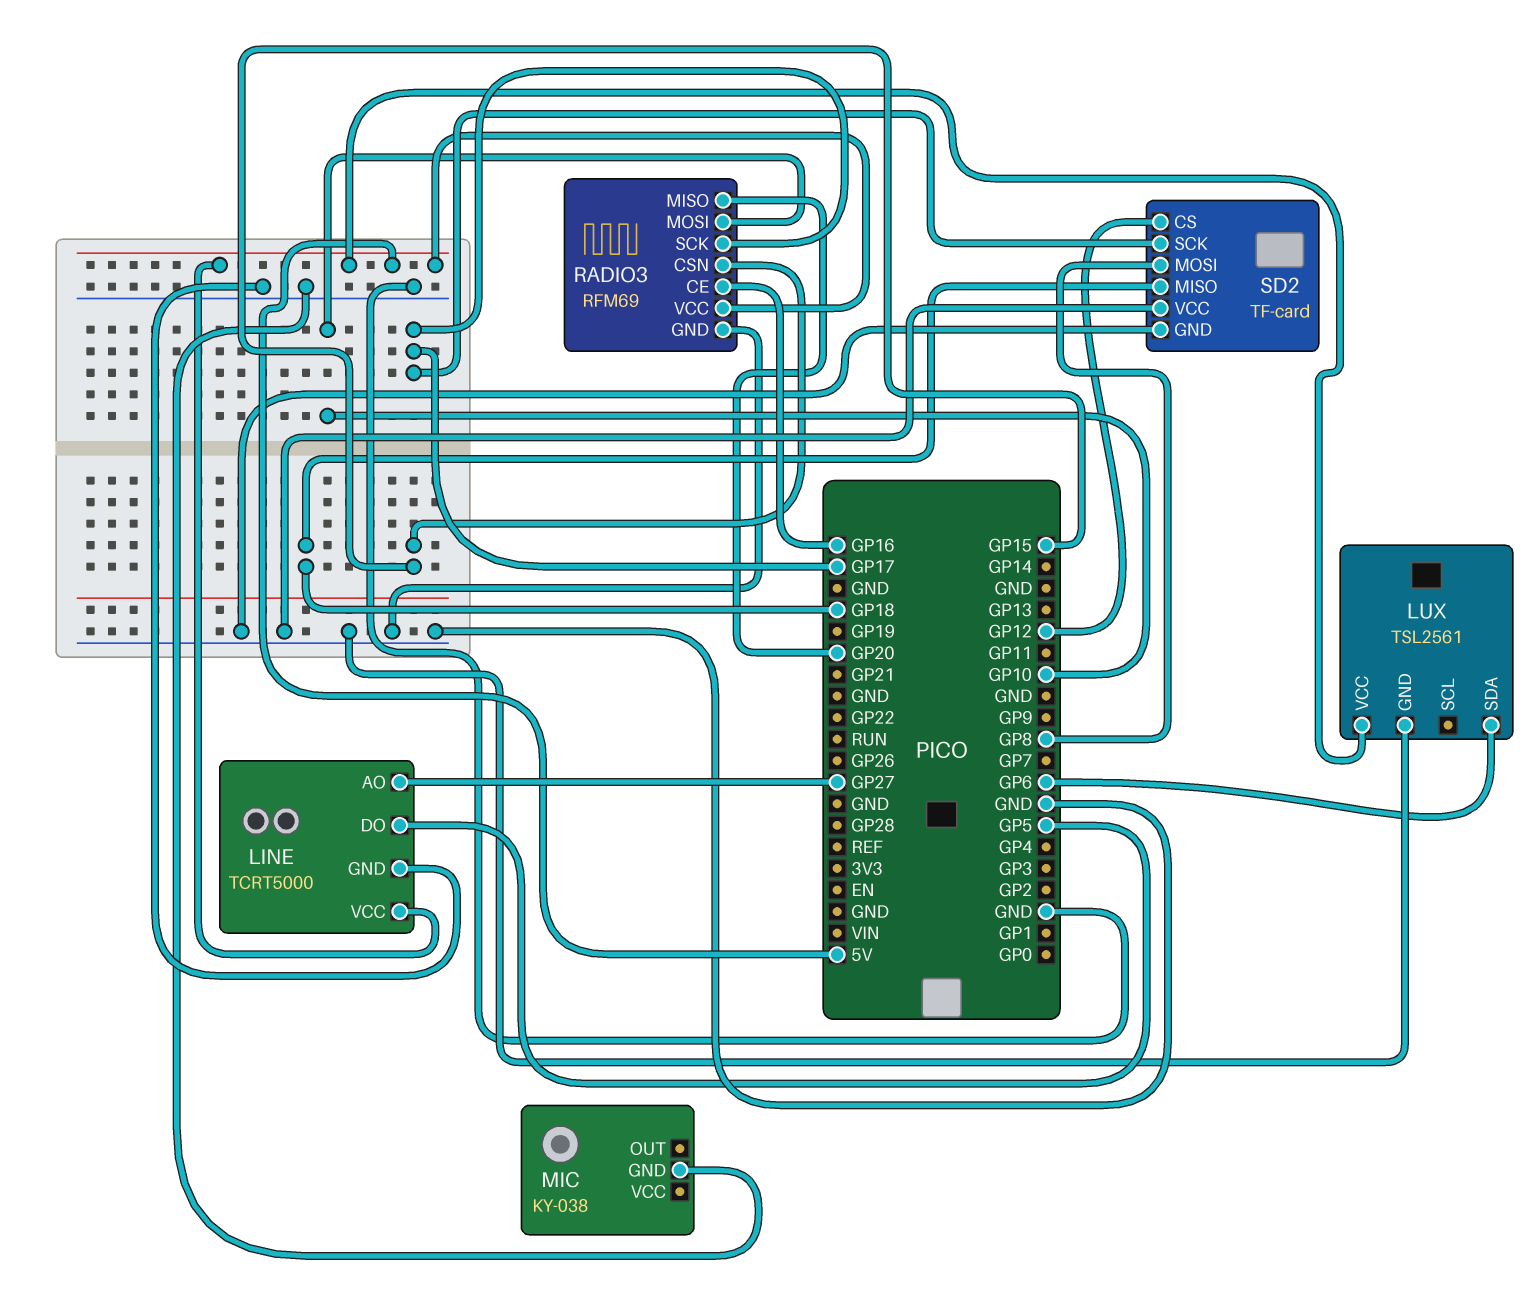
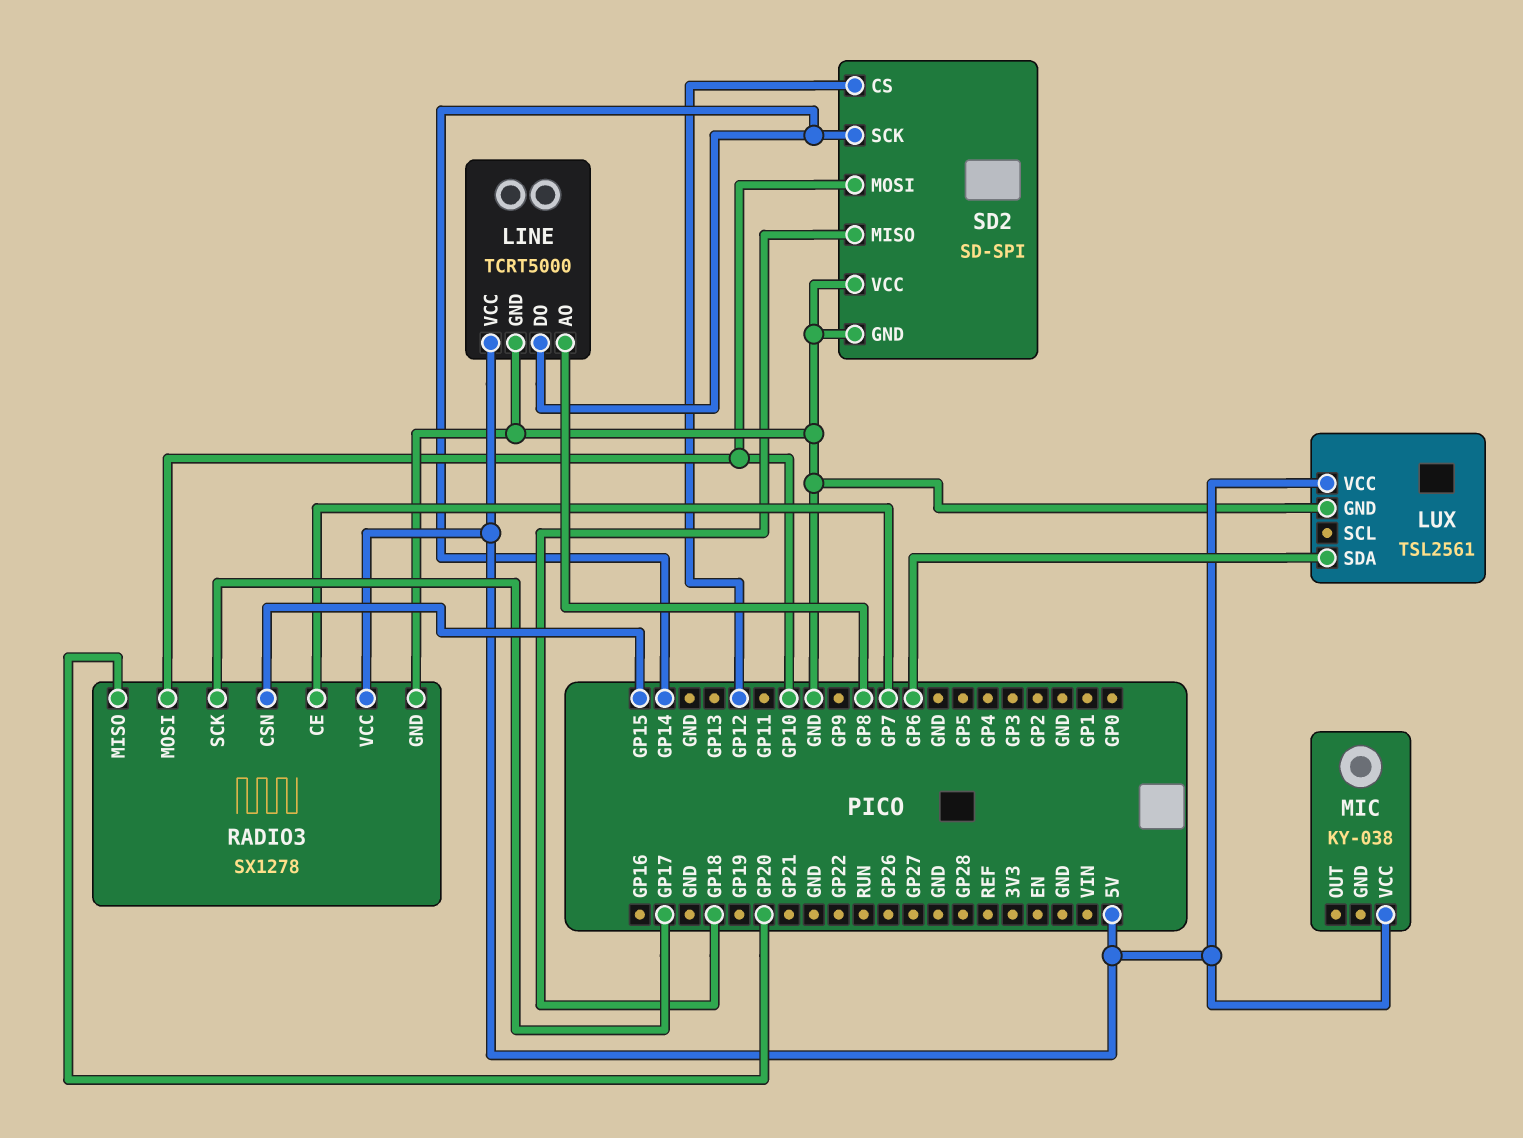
LINE pin AO: GP27 -> GP8
LINE pin DO: GP5 -> GP14
MIC pin GND: GND -> none
MIC pin VCC: none -> 5V
RADIO3: RFM69 -> SX1278
RADIO3 pin CE: GP16 -> GP7
SD2: TF-card -> SD-SPI
SD2 pin MOSI: GP8 -> GP10
SD2 pin SCK: GP17 -> GP14

